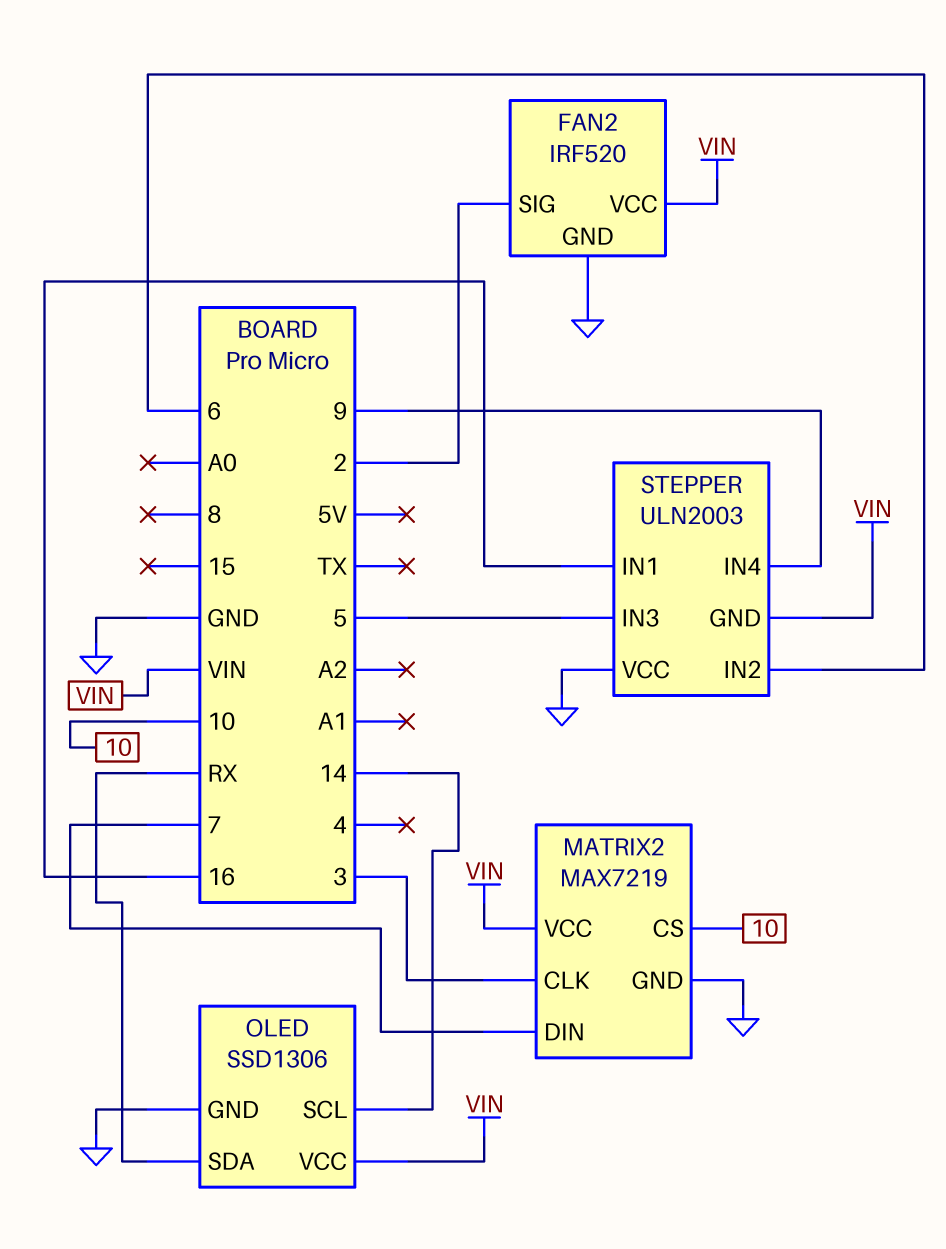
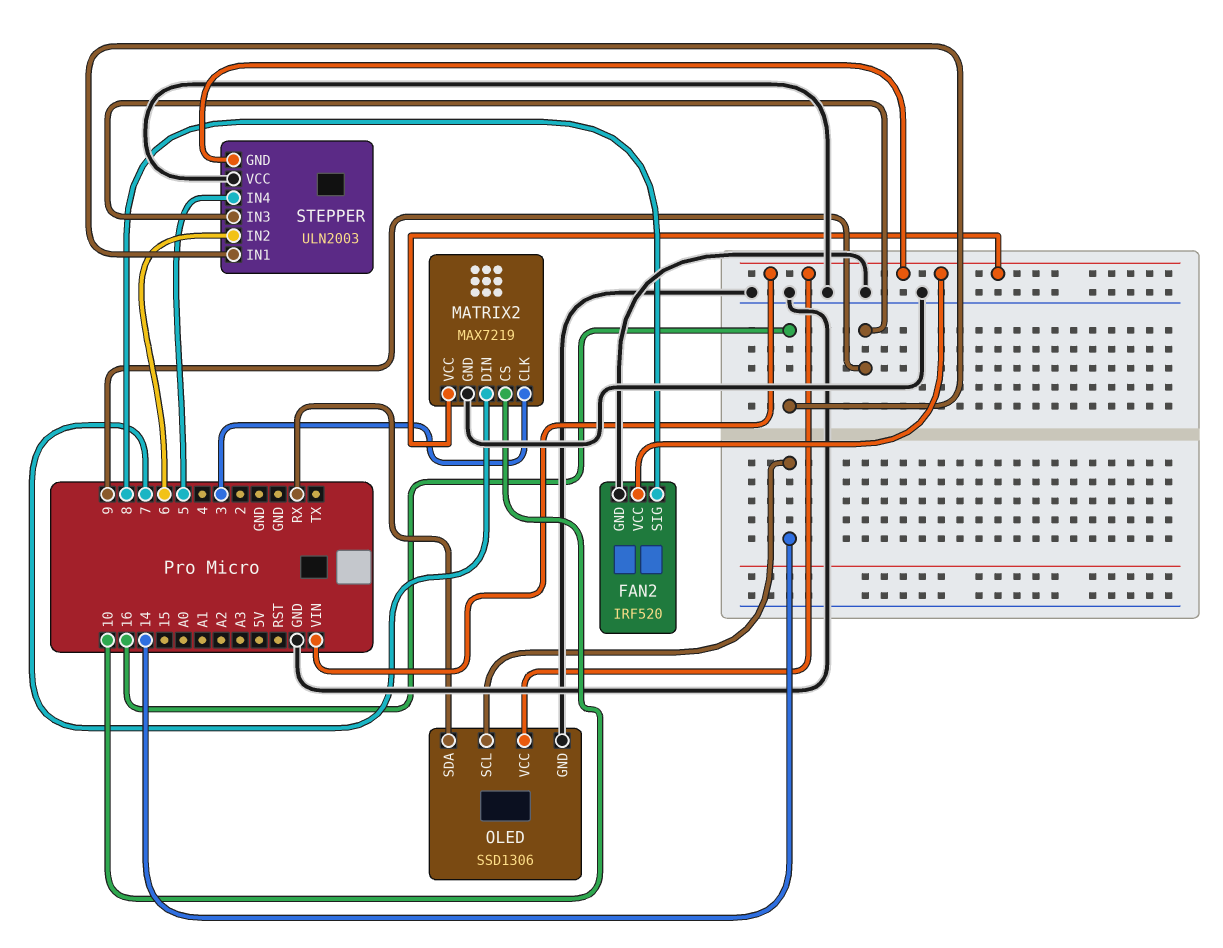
FAN2 pin SIG: 2 -> 8
STEPPER pin IN3: 5 -> 9
STEPPER pin IN4: 9 -> 5

